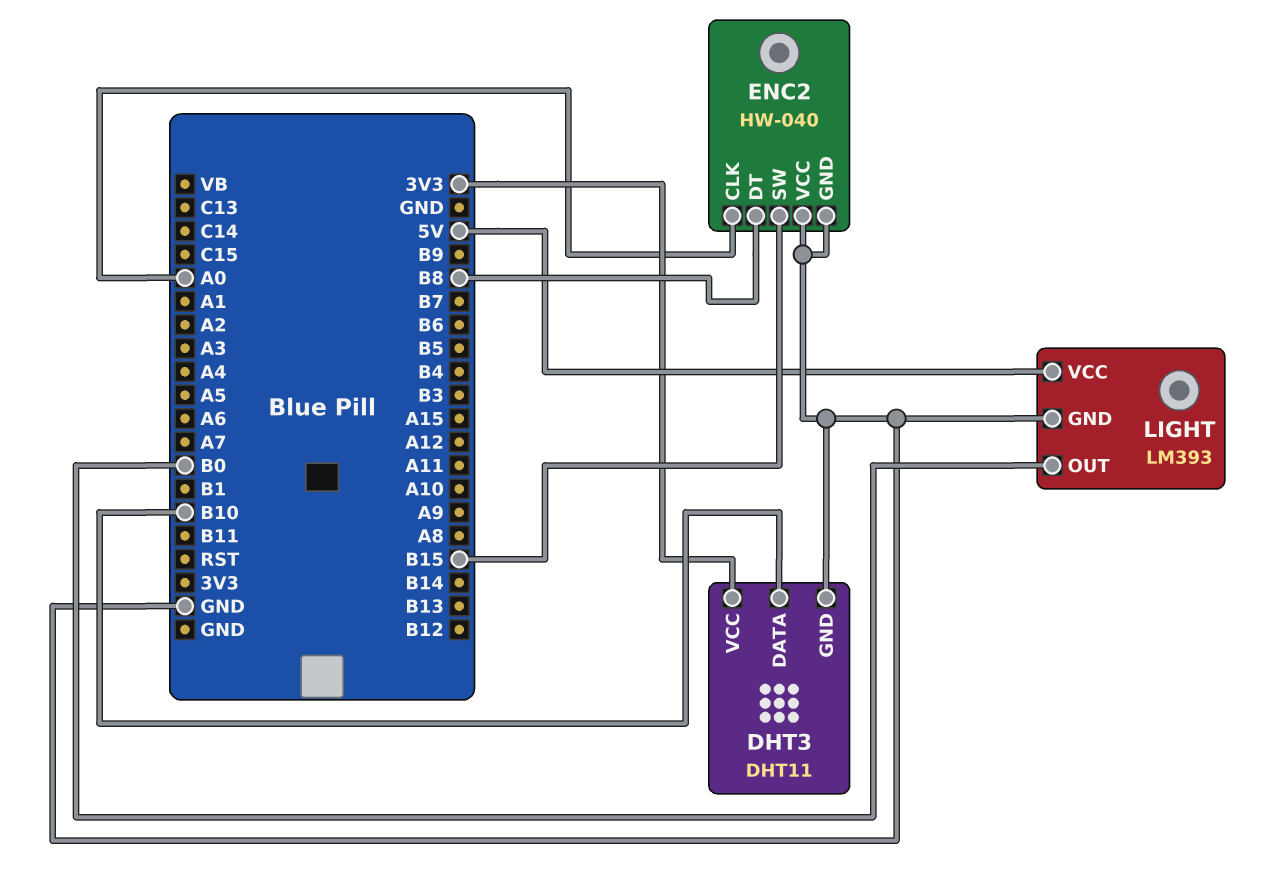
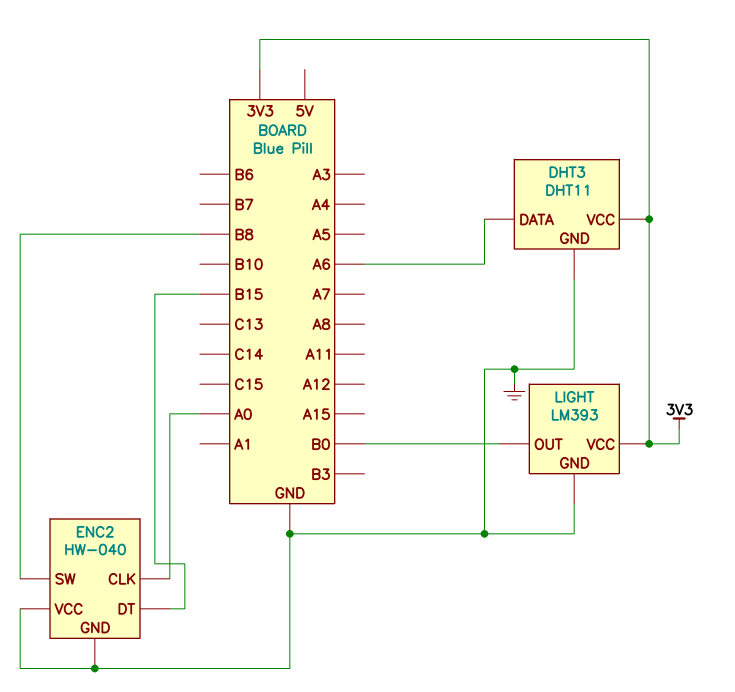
DHT3 pin DATA: B10 -> A6
ENC2 pin DT: B8 -> B15
ENC2 pin SW: B15 -> B8
LIGHT pin VCC: 5V -> 3V3

